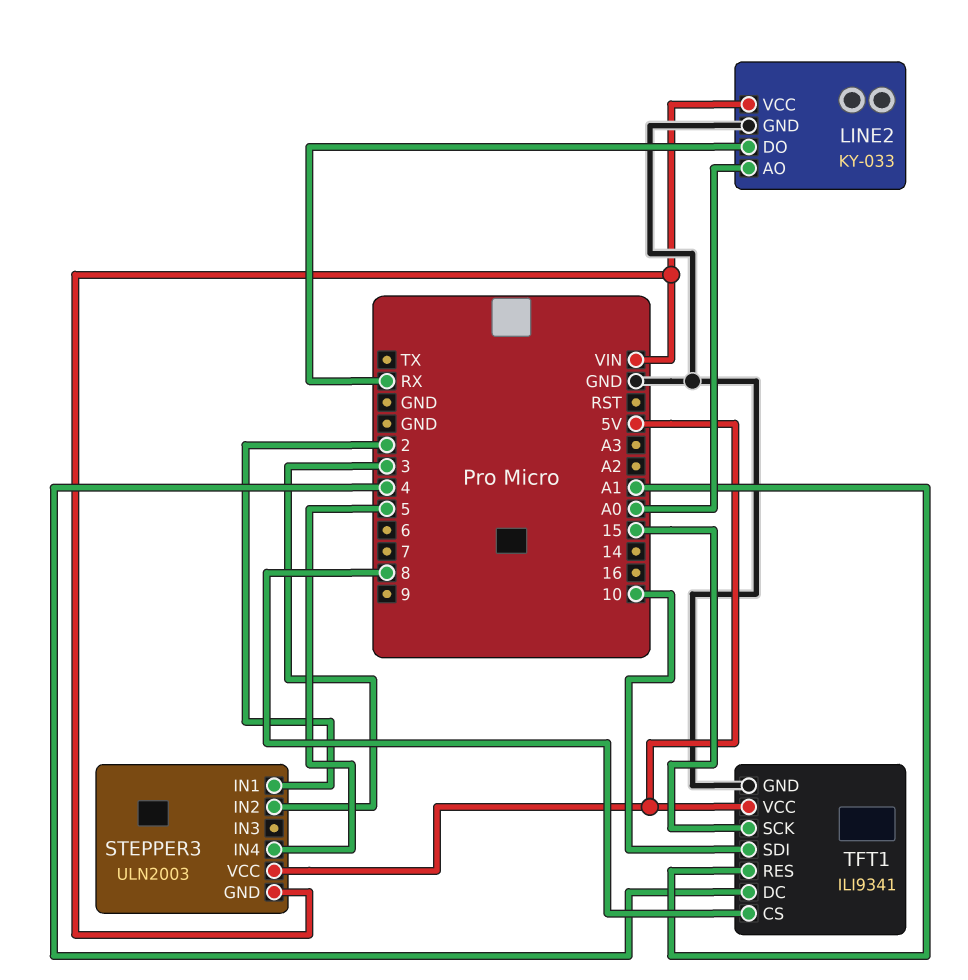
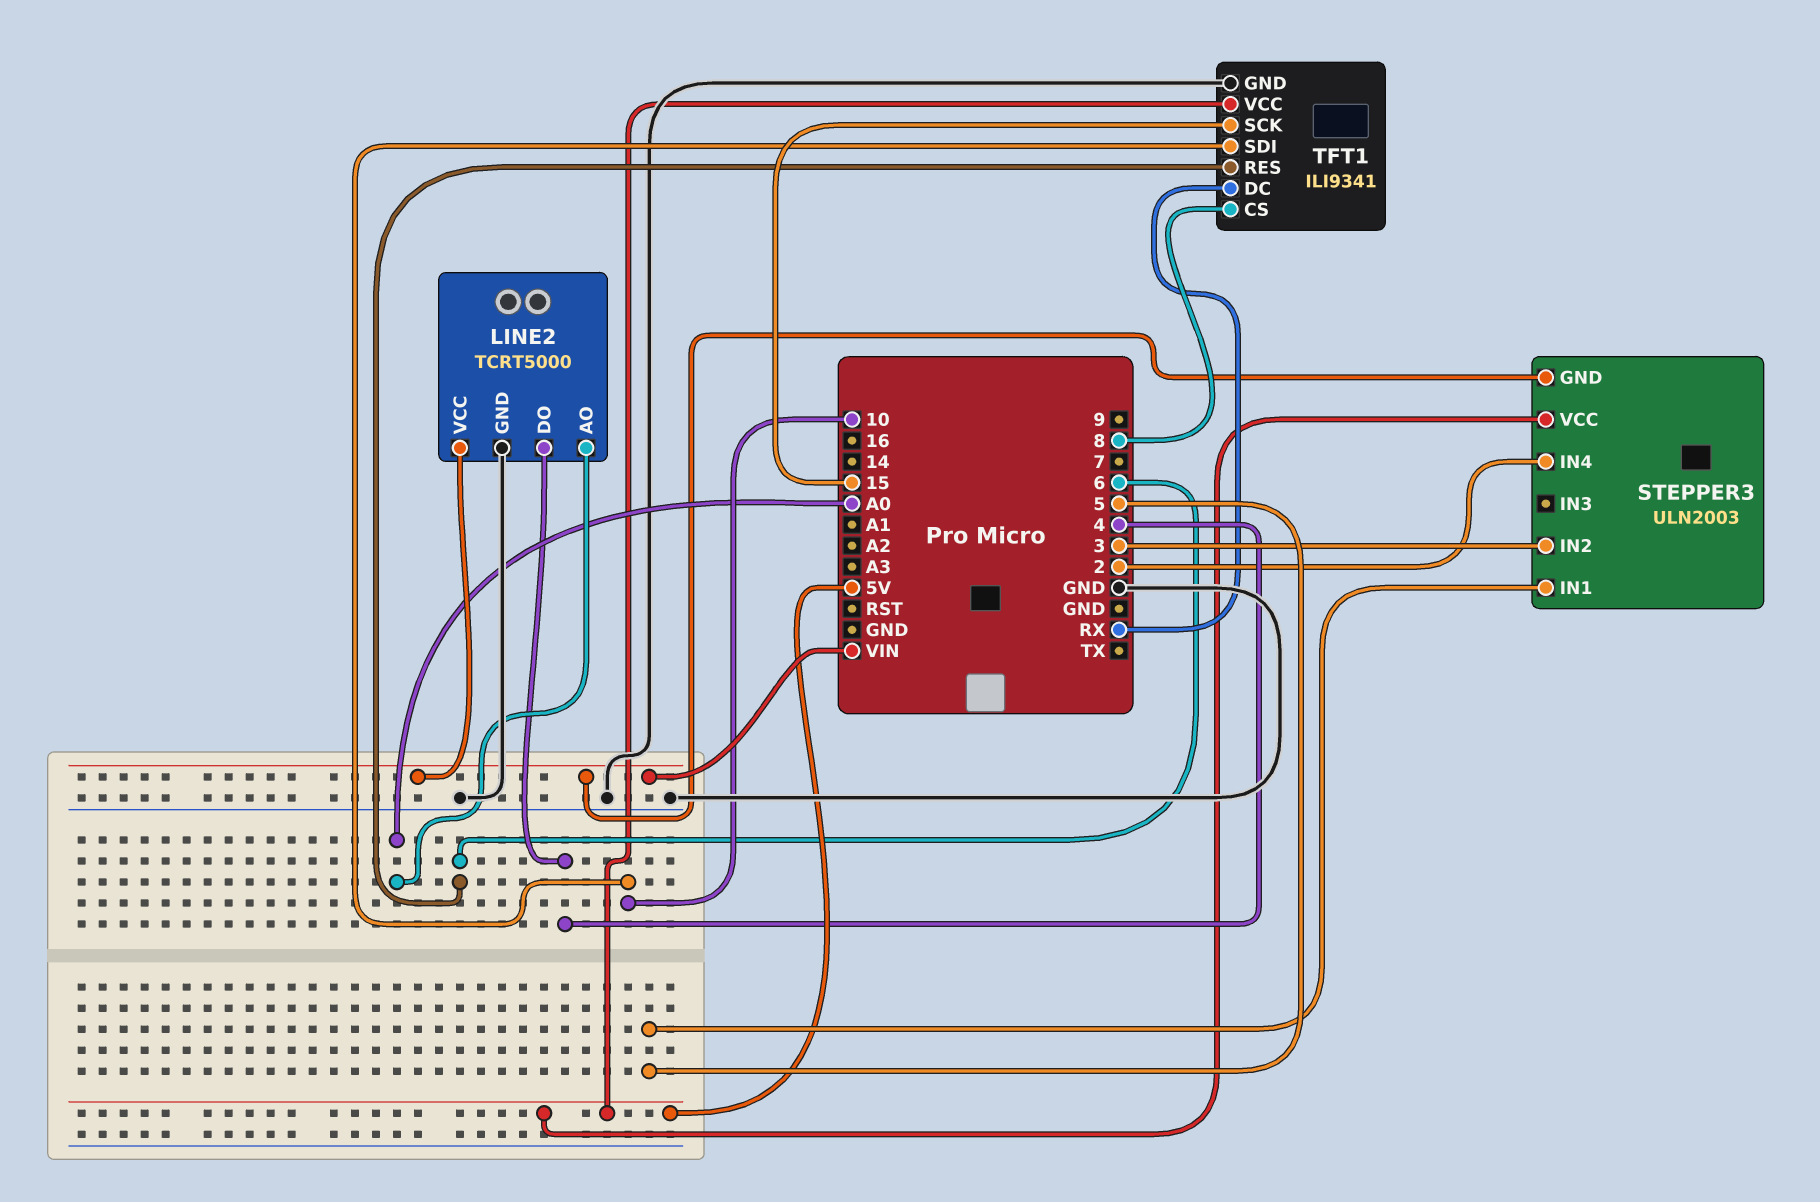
LINE2: KY-033 -> TCRT5000
LINE2 pin DO: RX -> 4
STEPPER3 pin IN1: 2 -> 5
STEPPER3 pin IN4: 5 -> 2
TFT1 pin DC: 4 -> RX
TFT1 pin RES: A1 -> 6

